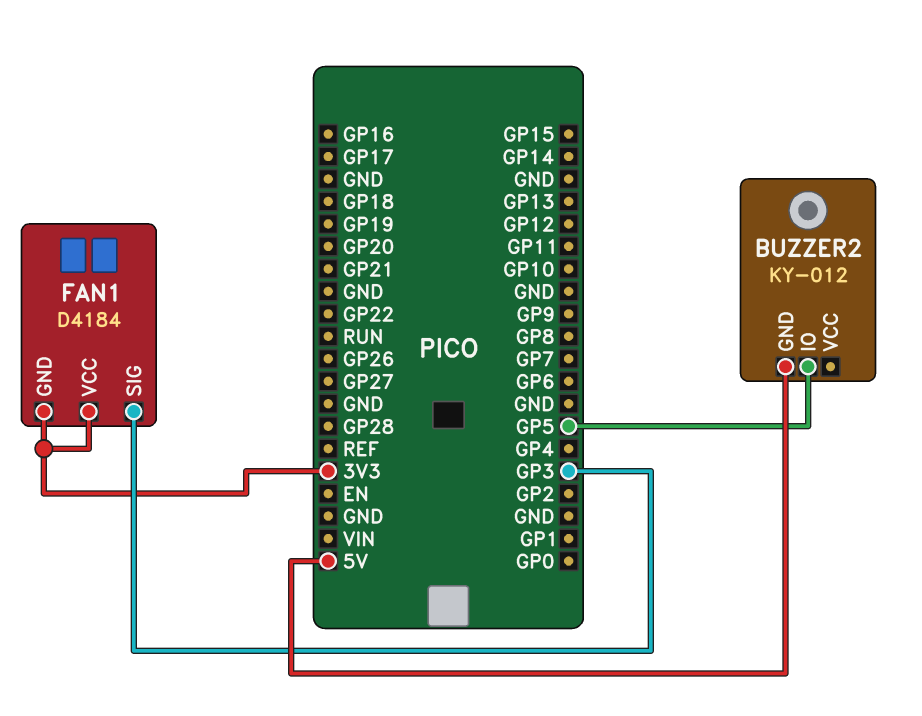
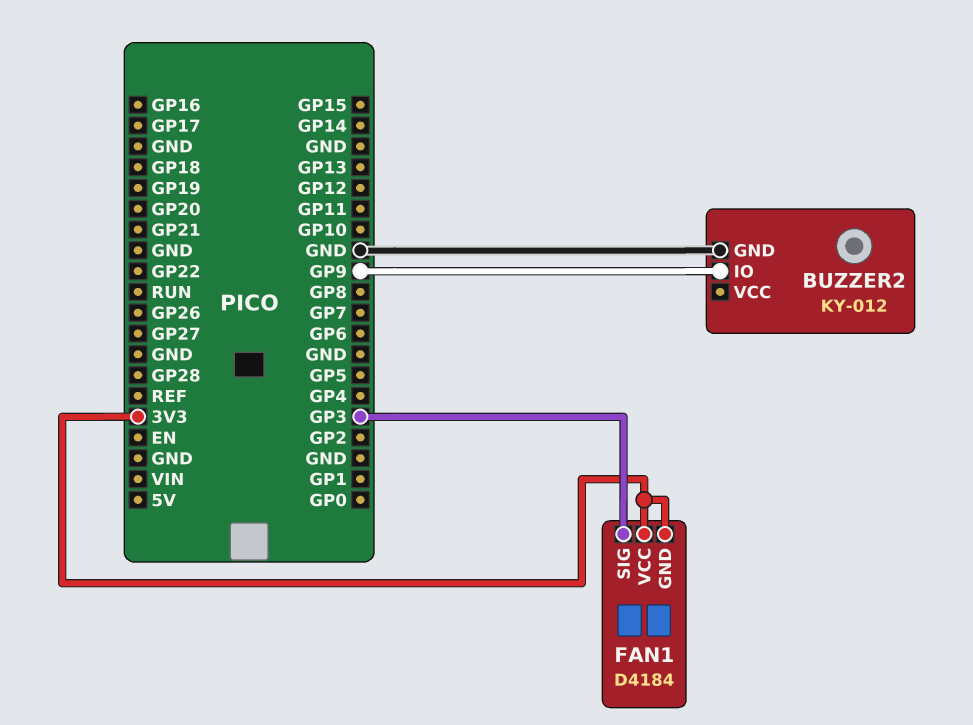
BUZZER2 pin GND: 5V -> GND
BUZZER2 pin IO: GP5 -> GP9

